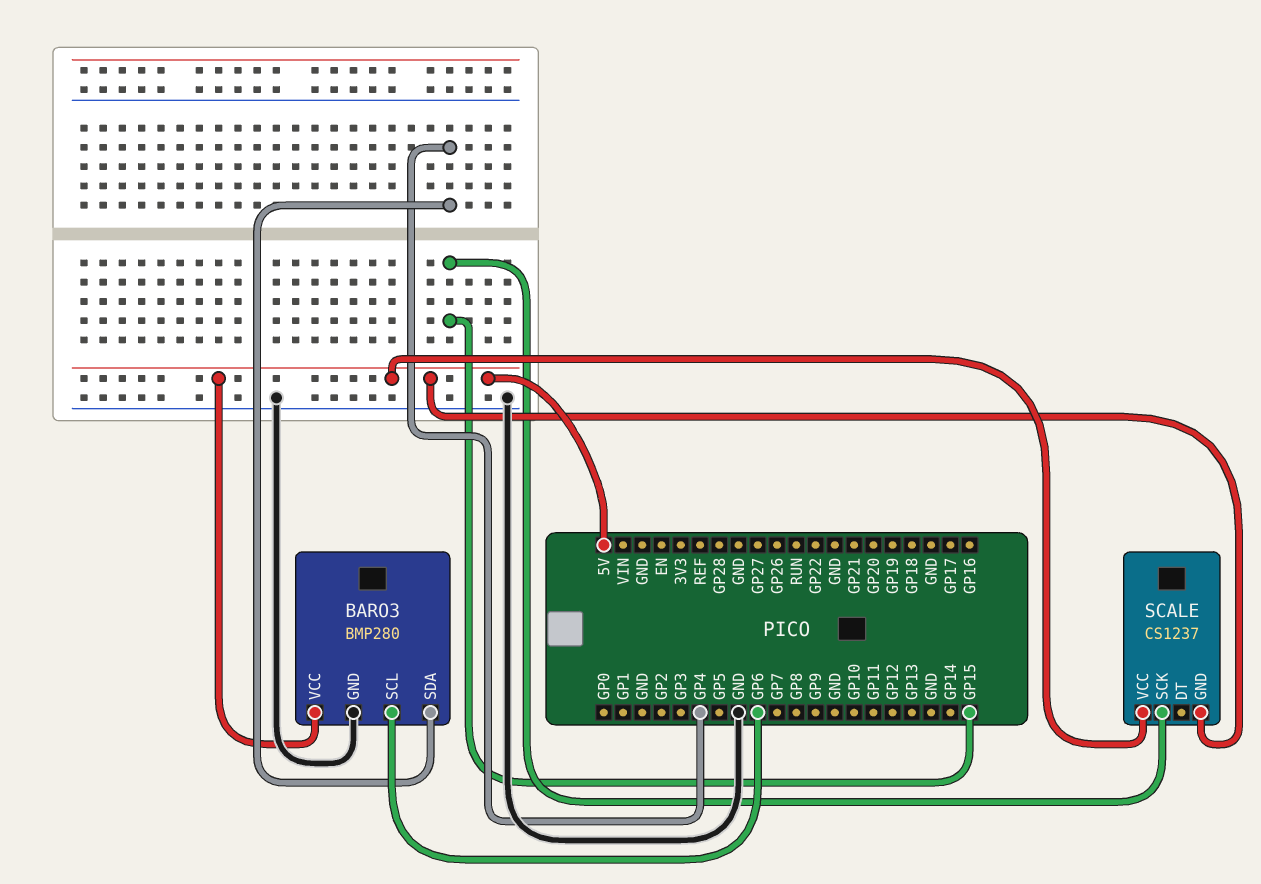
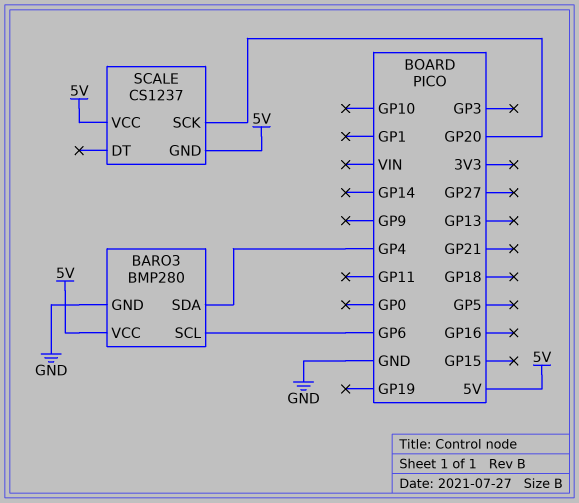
SCALE pin SCK: GP15 -> GP20

